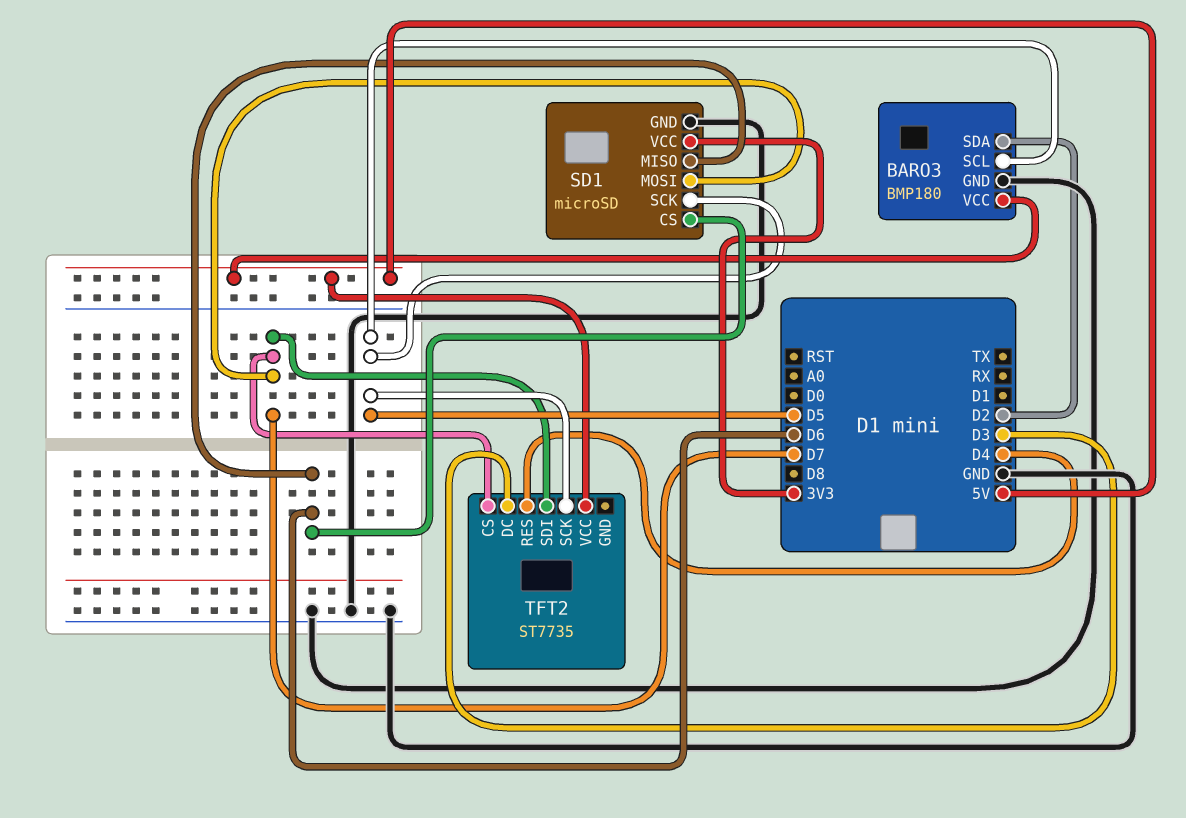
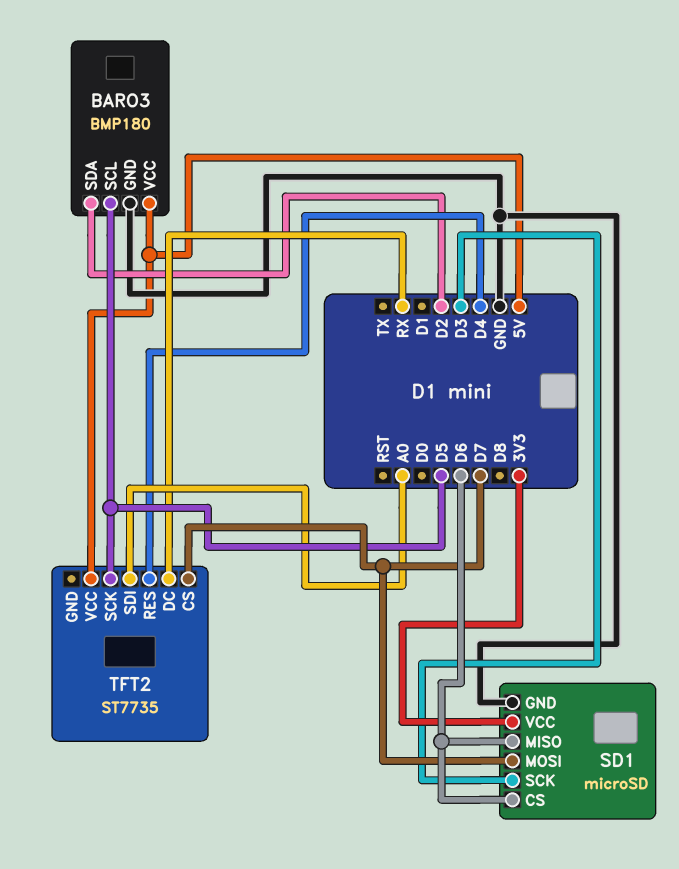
SD1 pin SCK: D5 -> D3
TFT2 pin DC: D3 -> RX
TFT2 pin SDI: D7 -> A0

